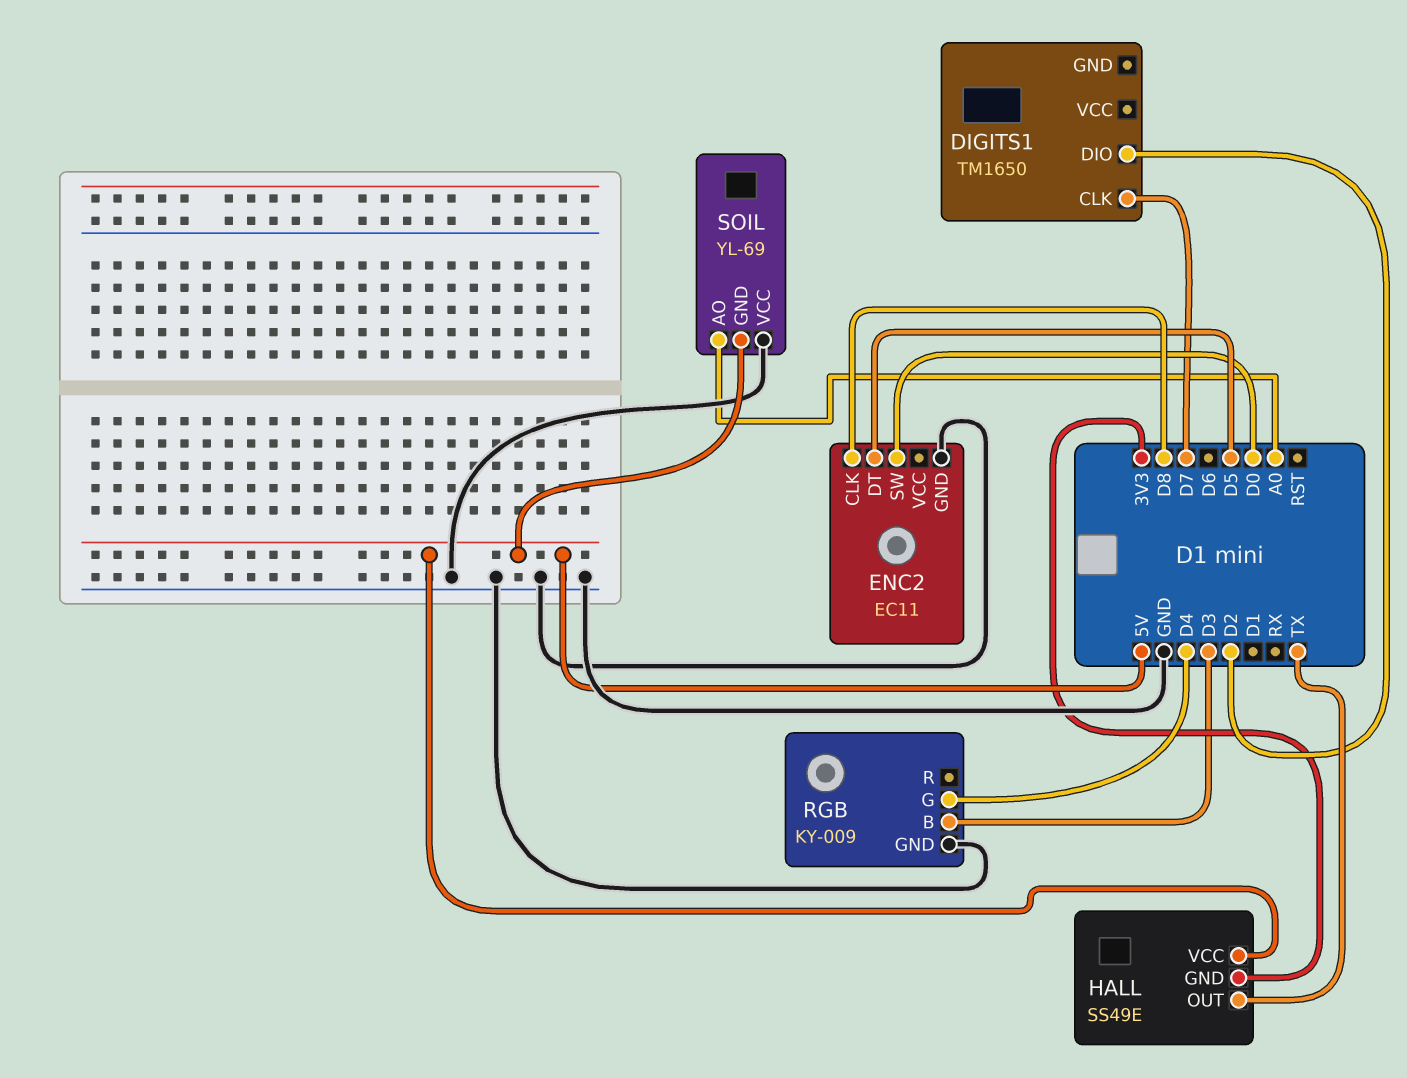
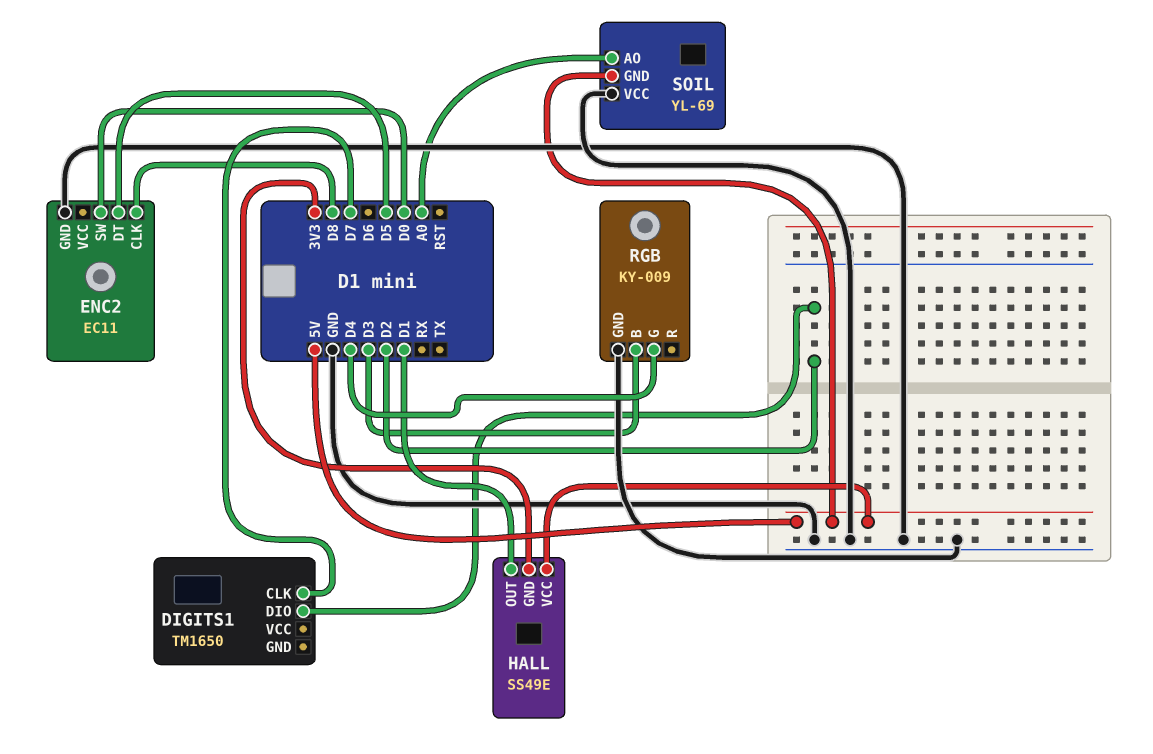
HALL pin OUT: TX -> D1

